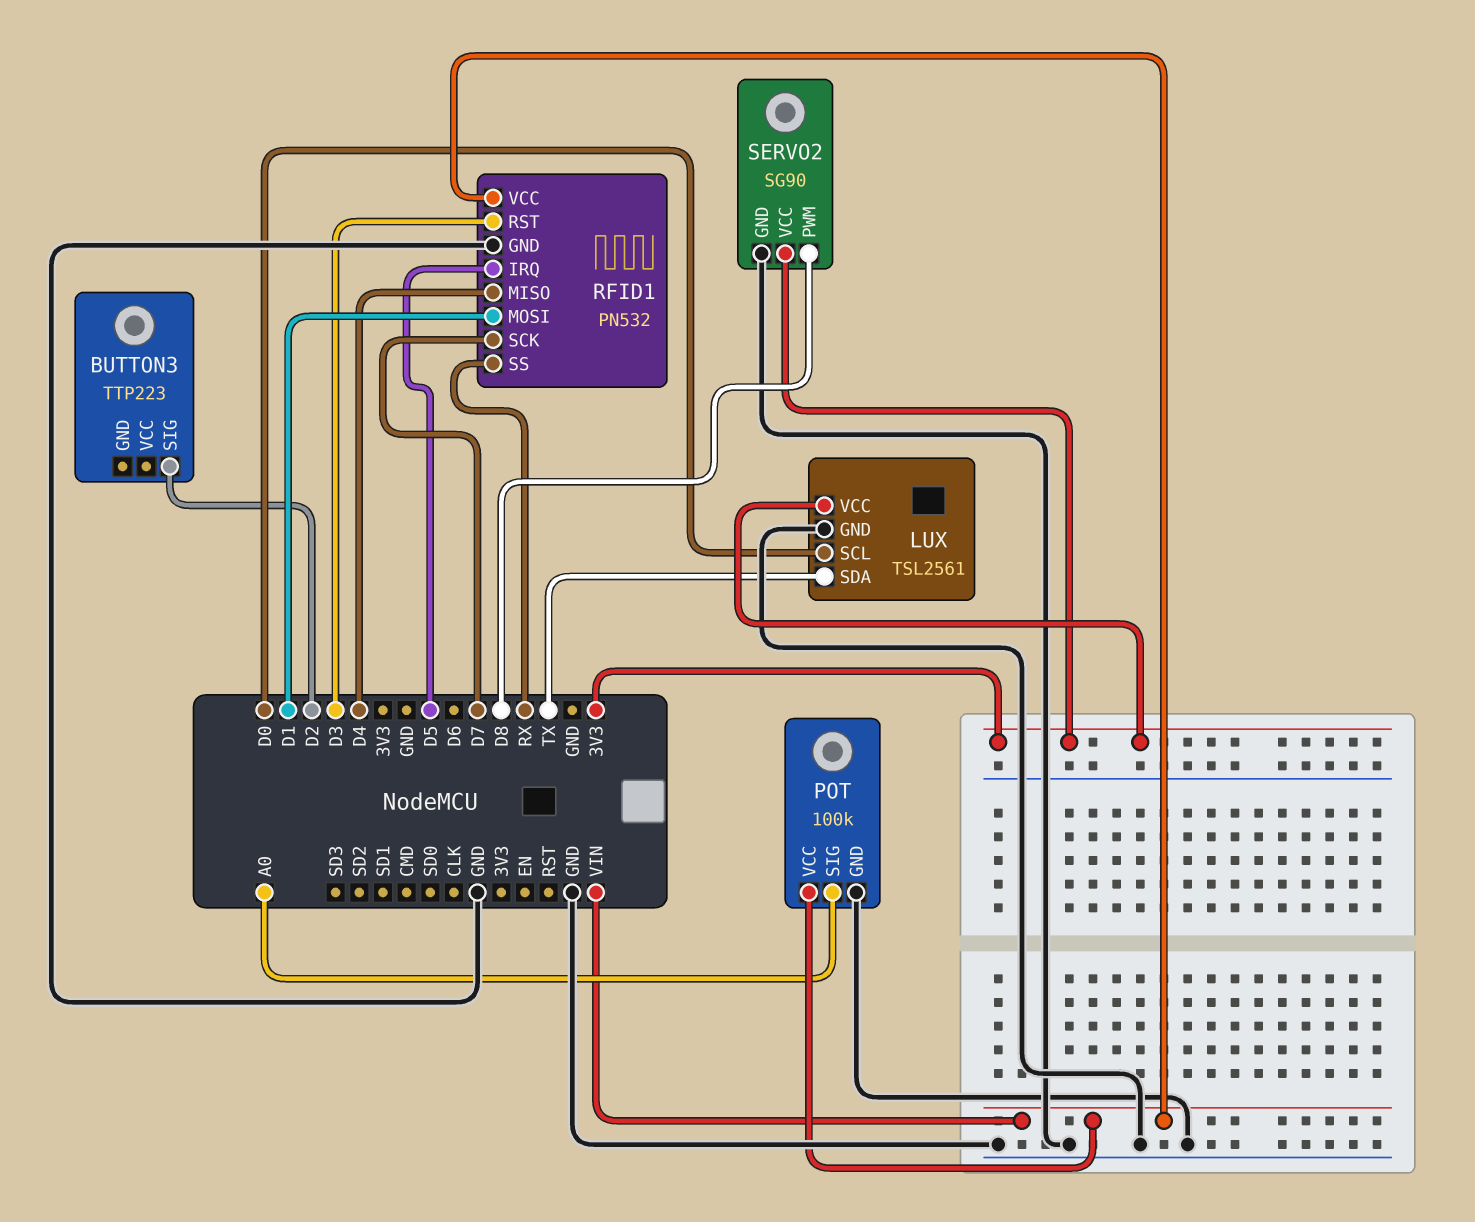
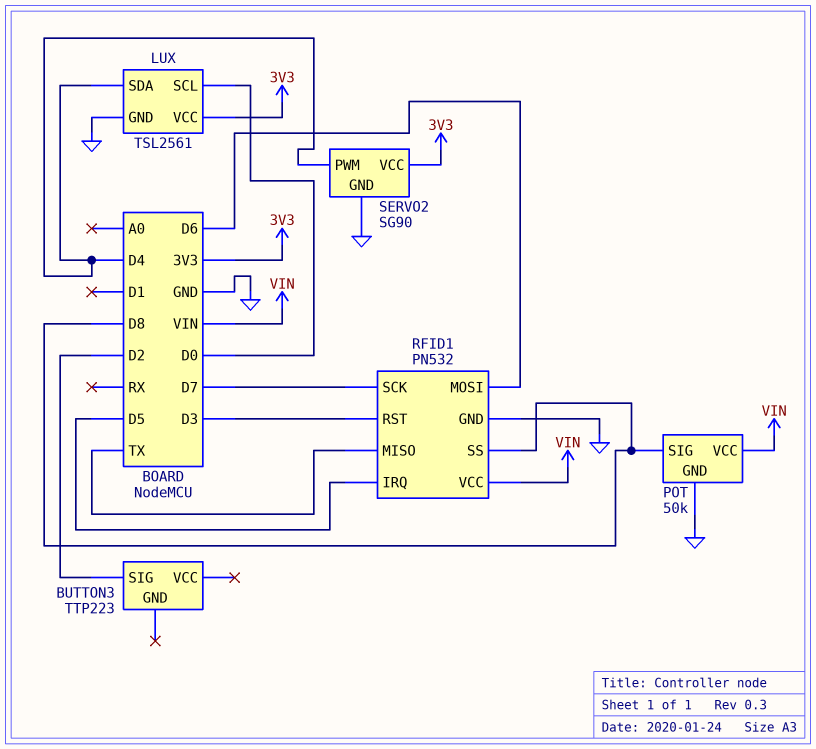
LUX pin SDA: TX -> D4
POT: 100k -> 50k
POT pin SIG: A0 -> D8
RFID1 pin MISO: D4 -> TX
RFID1 pin MOSI: D1 -> D6
RFID1 pin SS: RX -> D8
SERVO2 pin PWM: D8 -> D4

